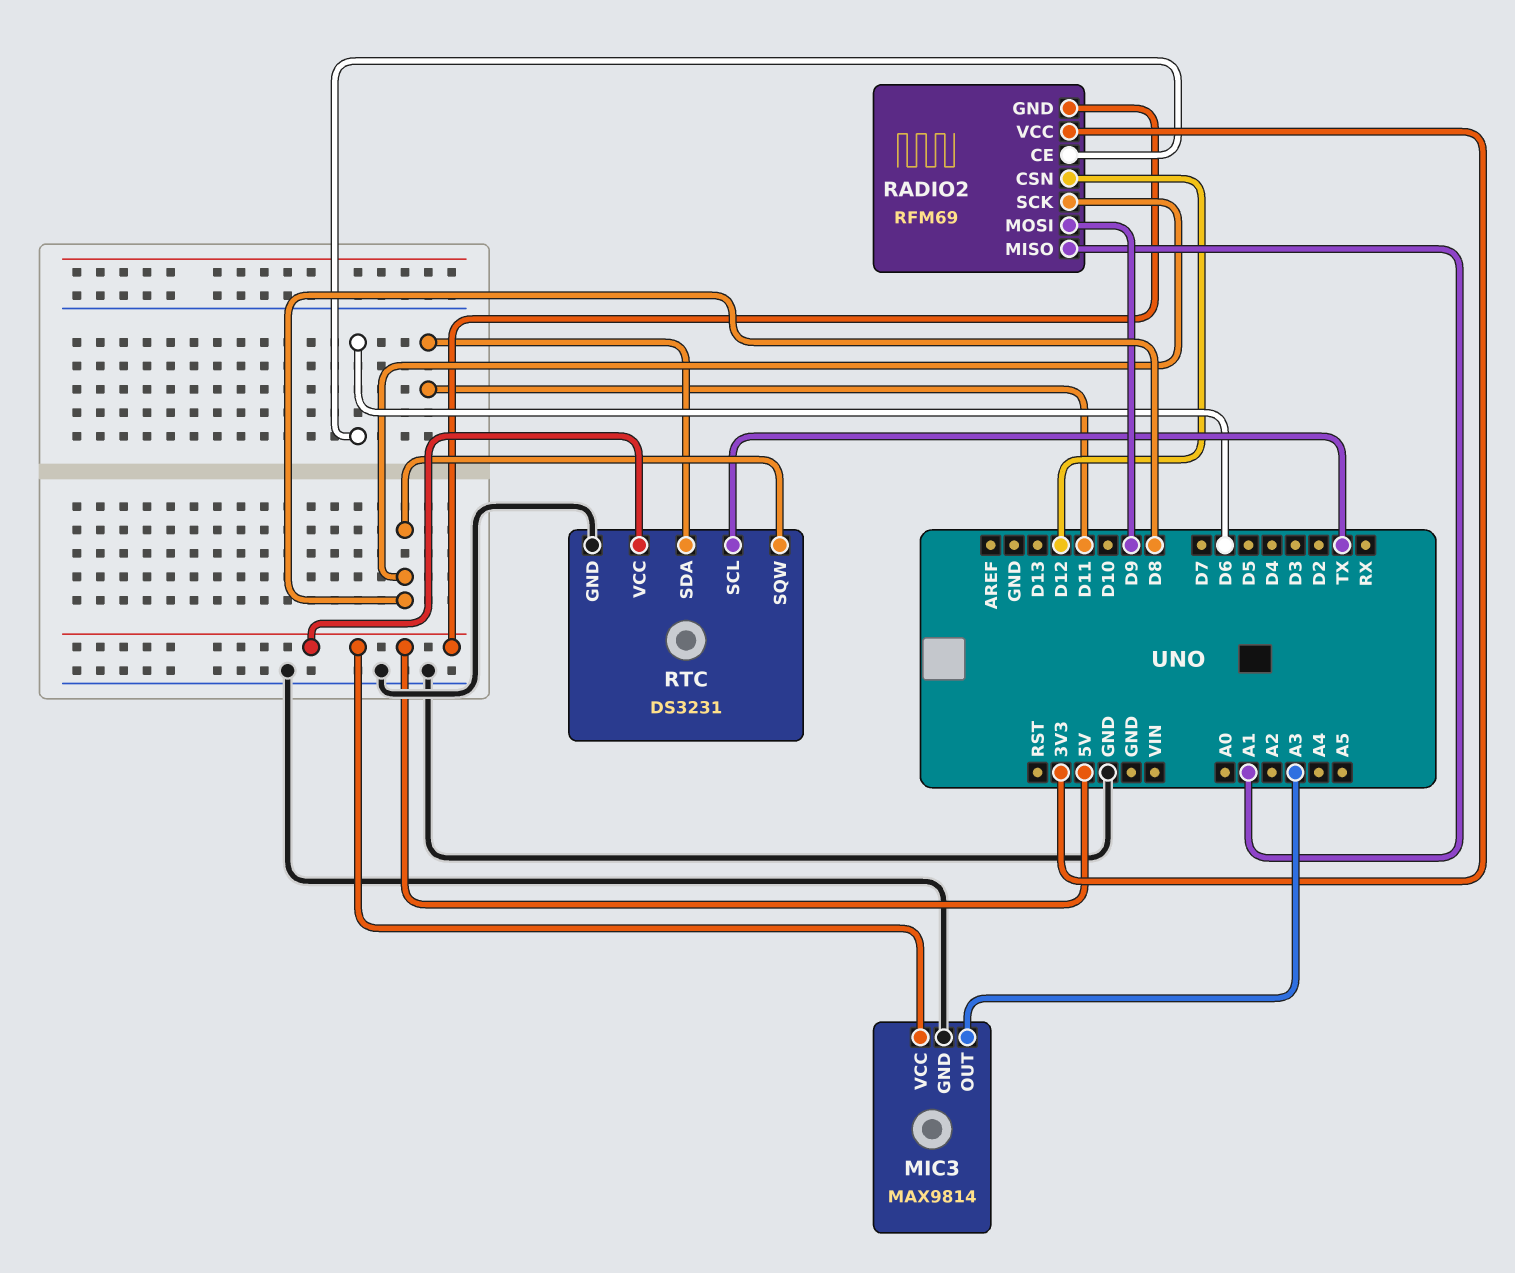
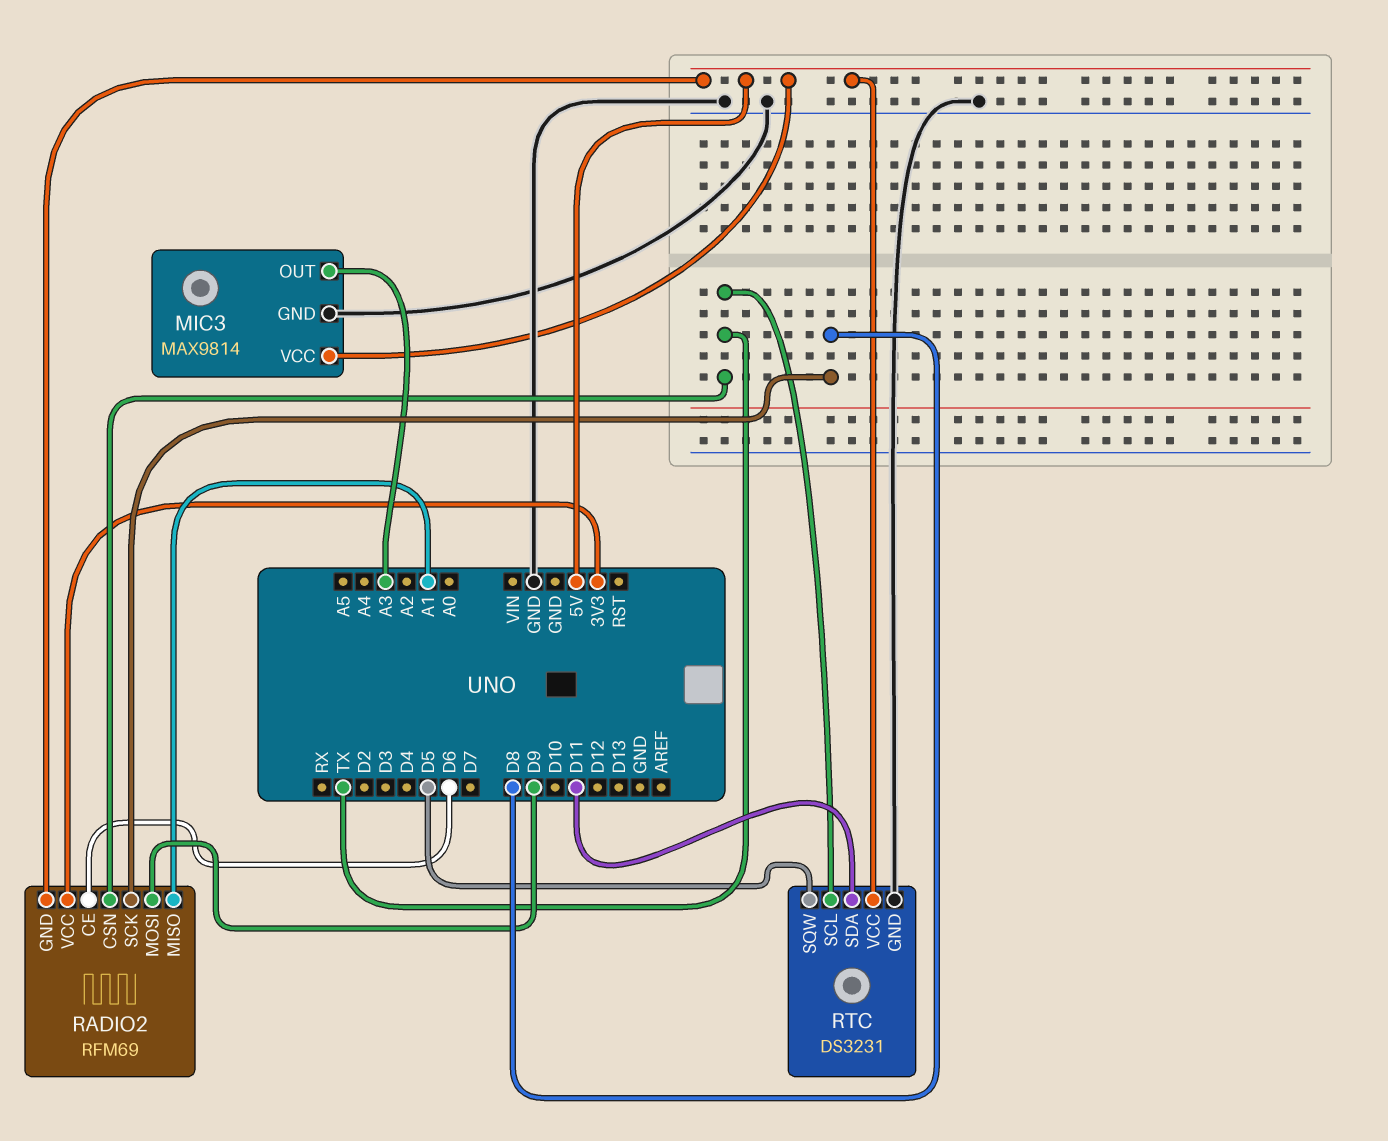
RADIO2 pin CSN: D12 -> TX
RTC pin SQW: D8 -> D5

